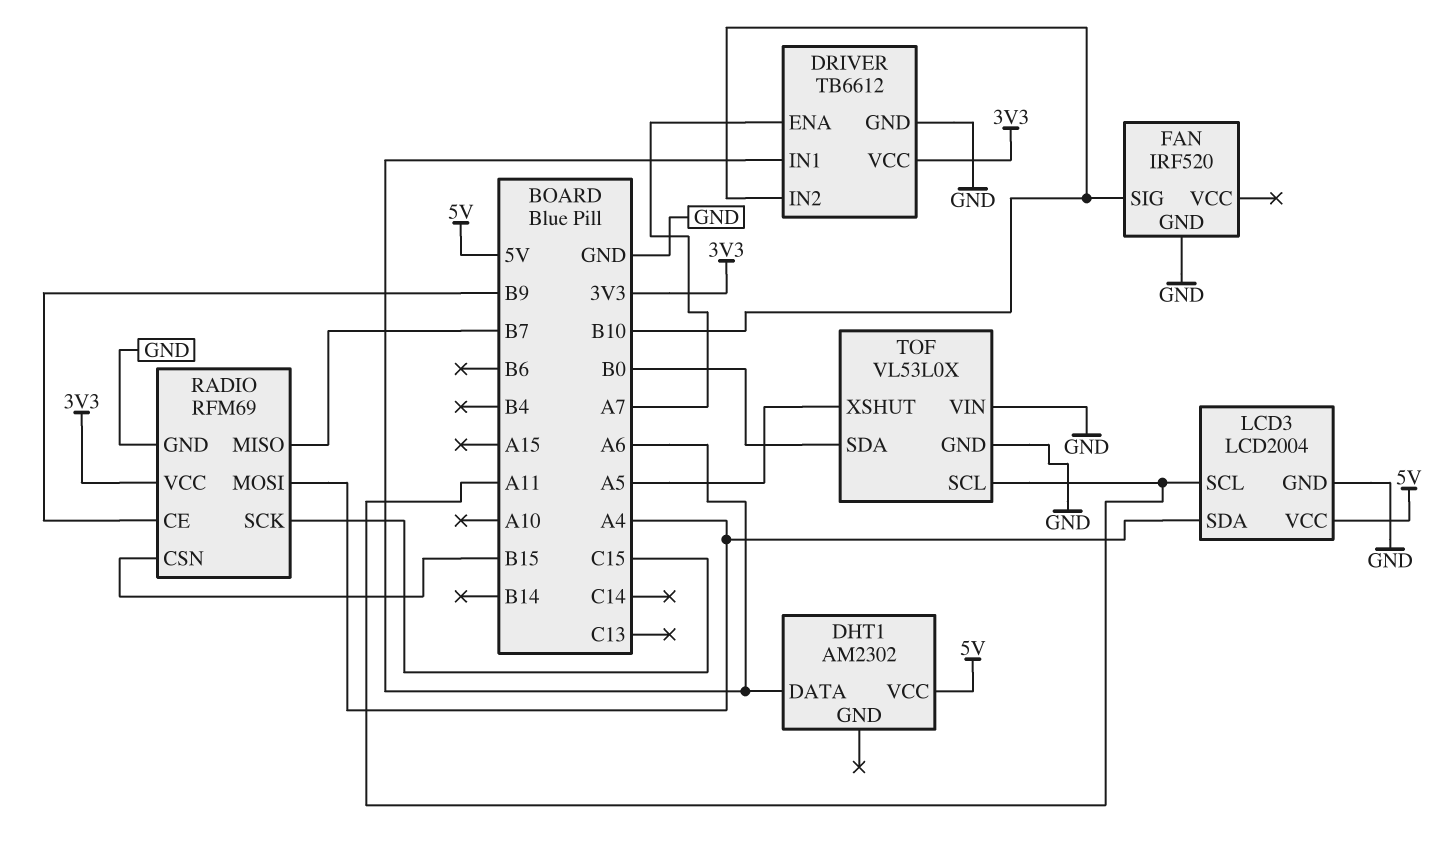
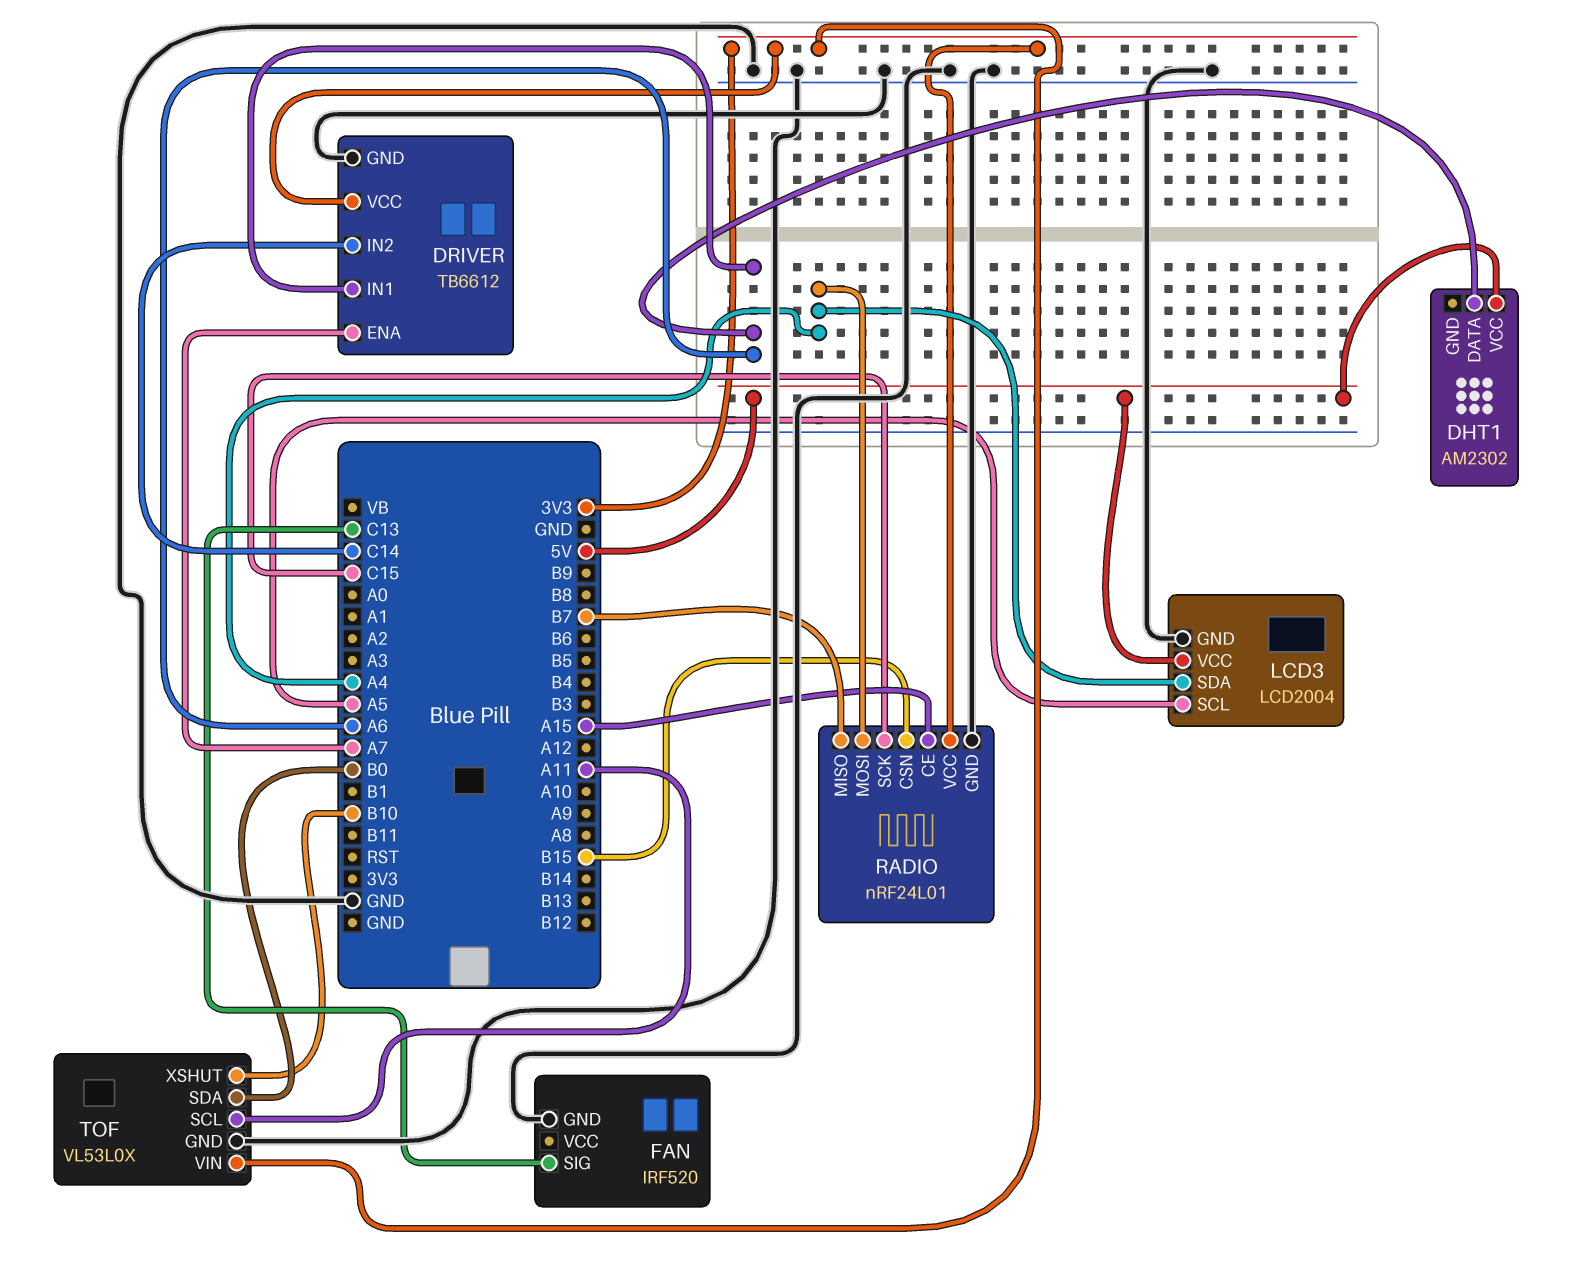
DRIVER pin IN2: B10 -> C14
FAN pin SIG: B10 -> C13
LCD3 pin SCL: A11 -> A5
RADIO: RFM69 -> nRF24L01
RADIO pin CE: B9 -> A15
TOF pin VIN: GND -> 3V3
TOF pin XSHUT: A5 -> B10

